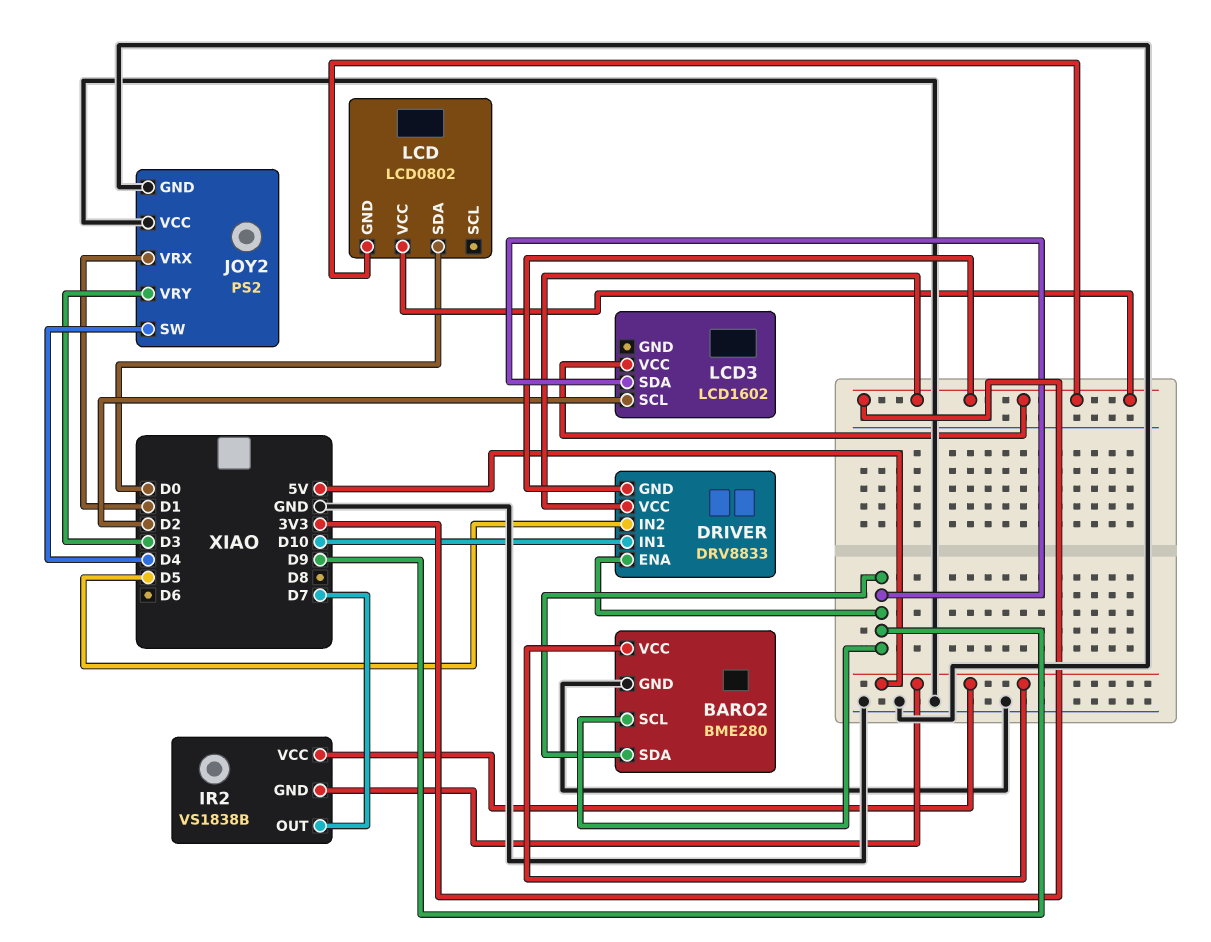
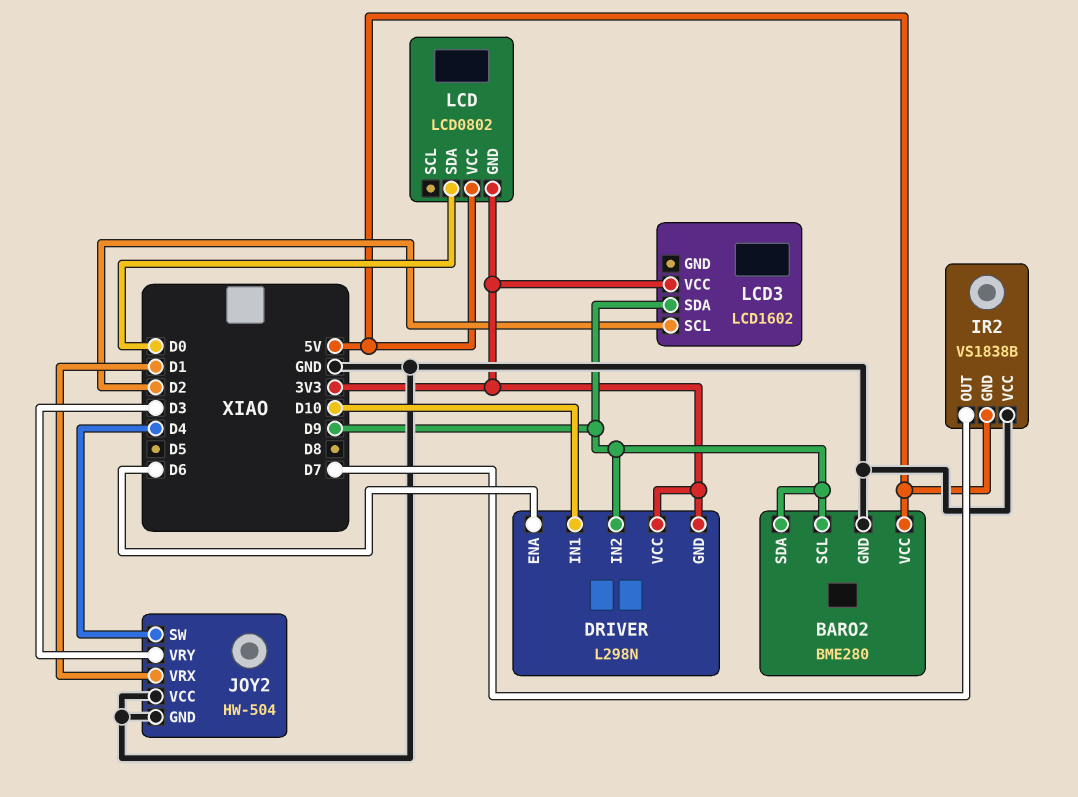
DRIVER: DRV8833 -> L298N
DRIVER pin ENA: D9 -> D6
DRIVER pin IN2: D5 -> D9
IR2 pin VCC: 5V -> GND
JOY2: PS2 -> HW-504
LCD pin VCC: 3V3 -> 5V

